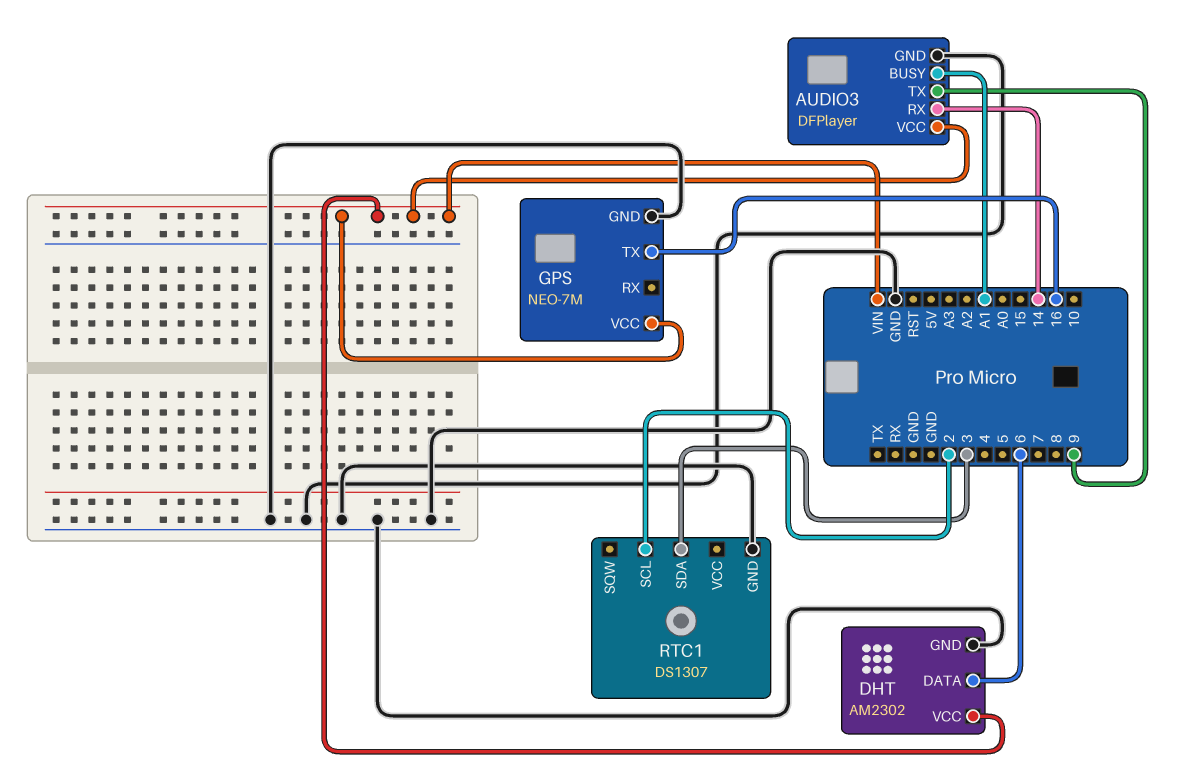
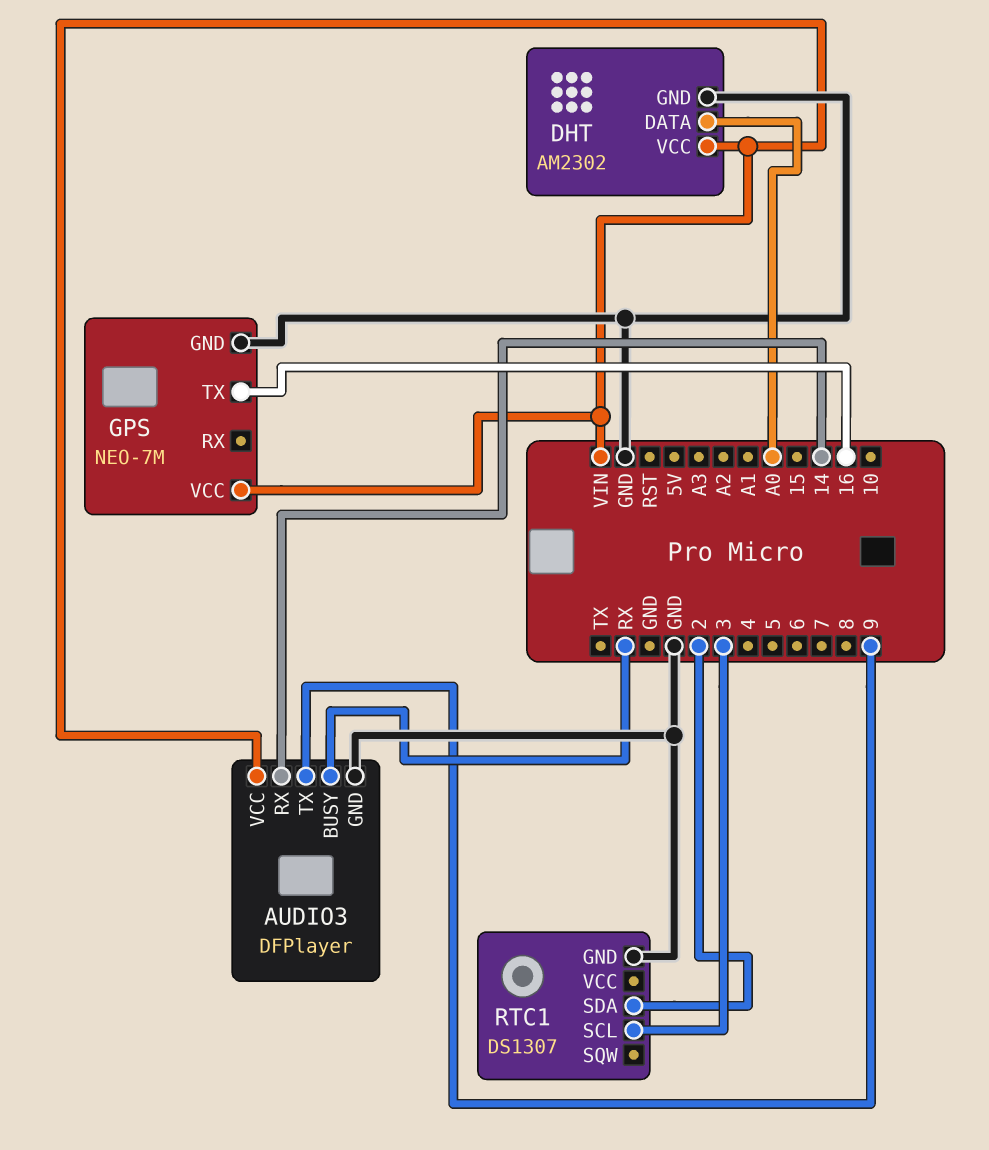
AUDIO3 pin BUSY: A1 -> RX
DHT pin DATA: 6 -> A0
RTC1 pin SCL: 2 -> 3
RTC1 pin SDA: 3 -> 2

